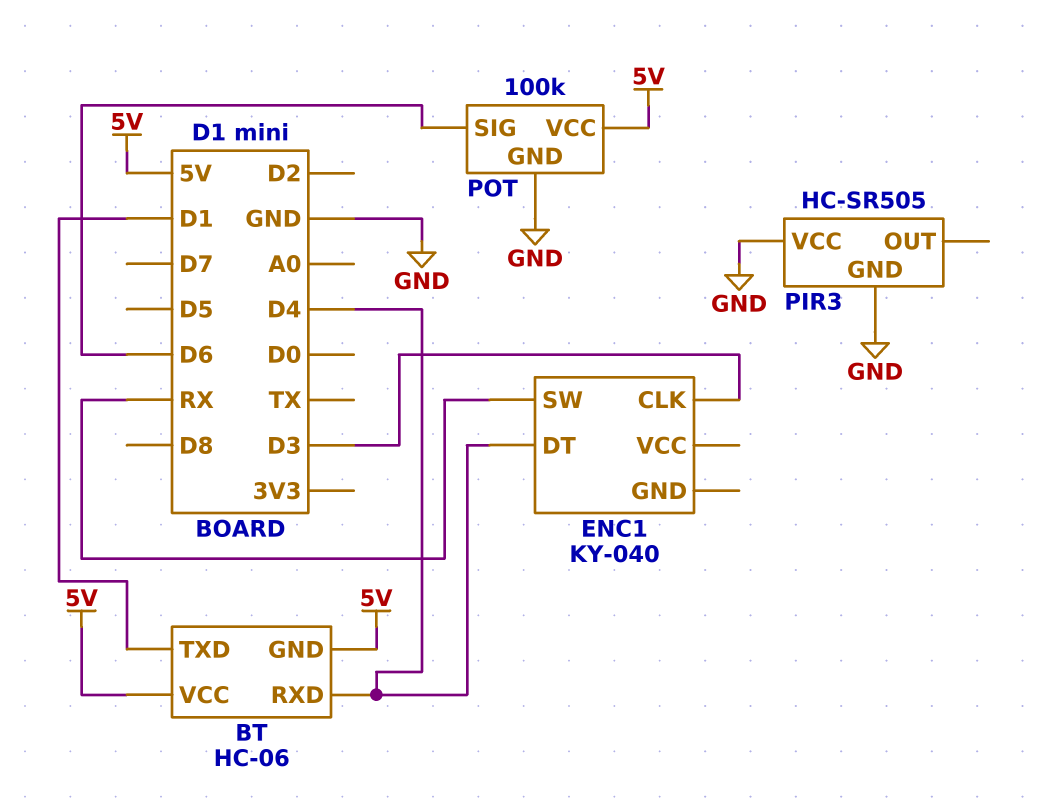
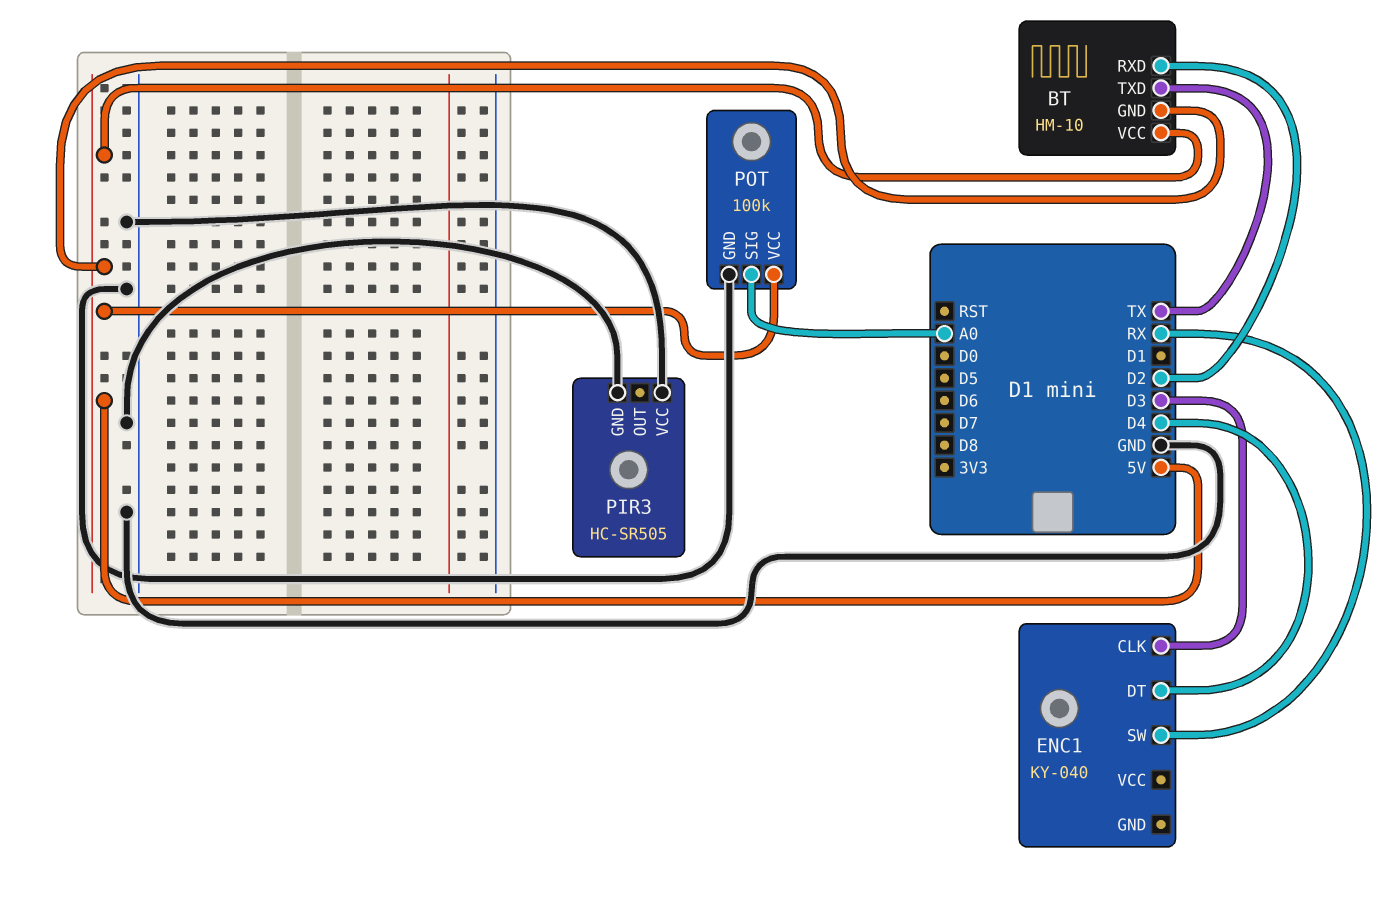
BT: HC-06 -> HM-10
BT pin RXD: D4 -> D2
BT pin TXD: D1 -> TX
POT pin SIG: D6 -> A0

